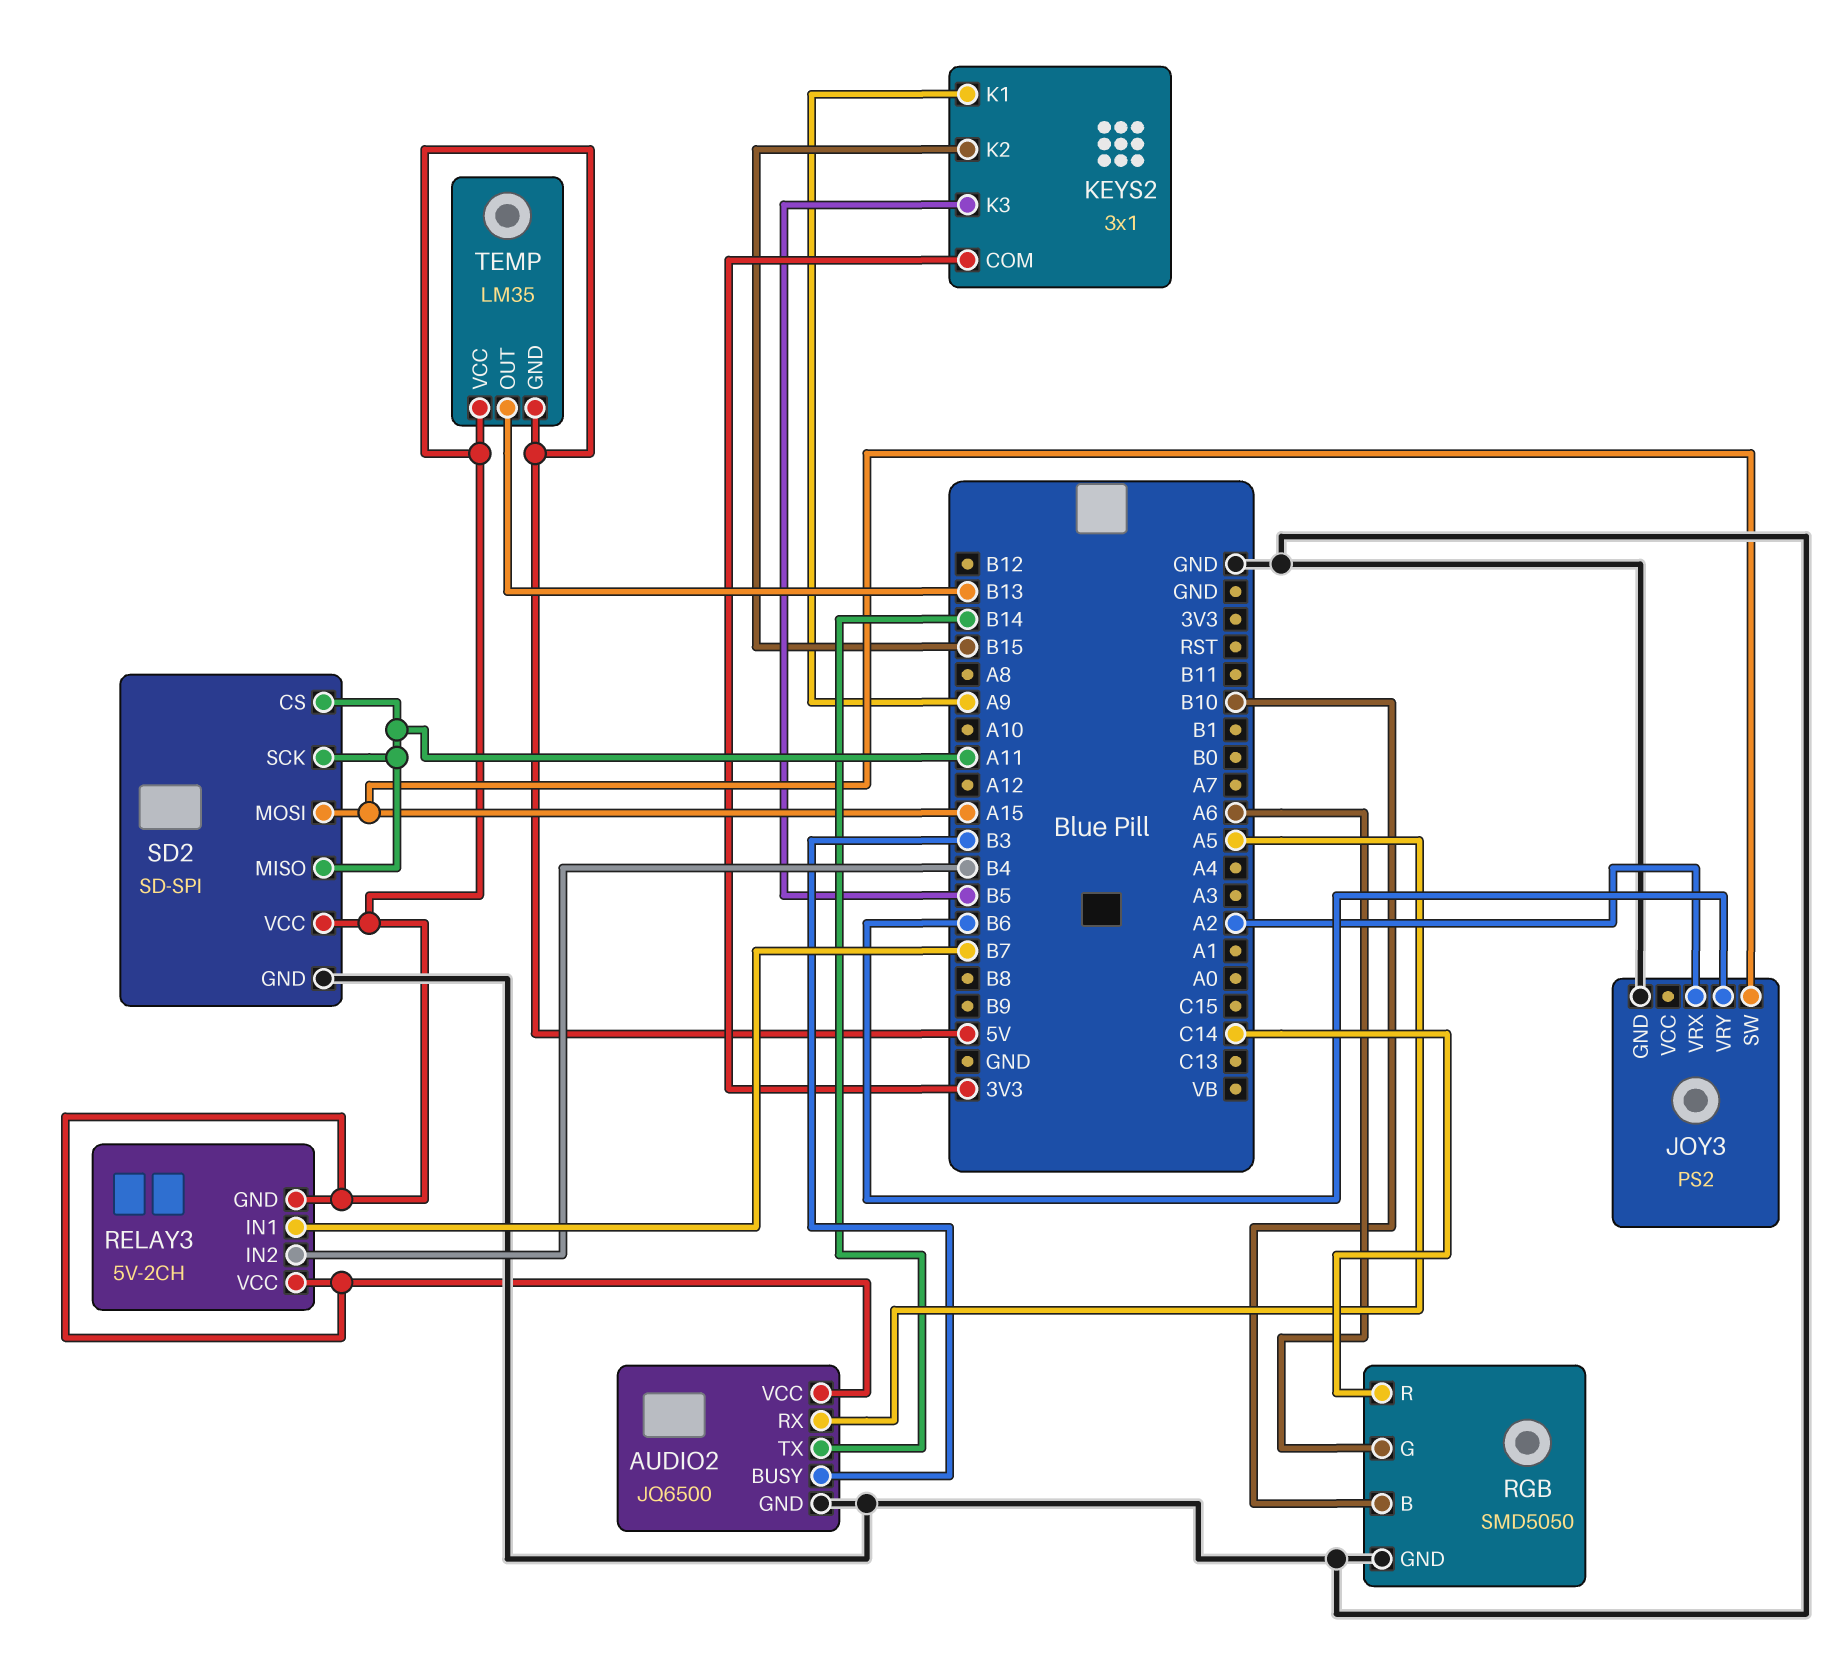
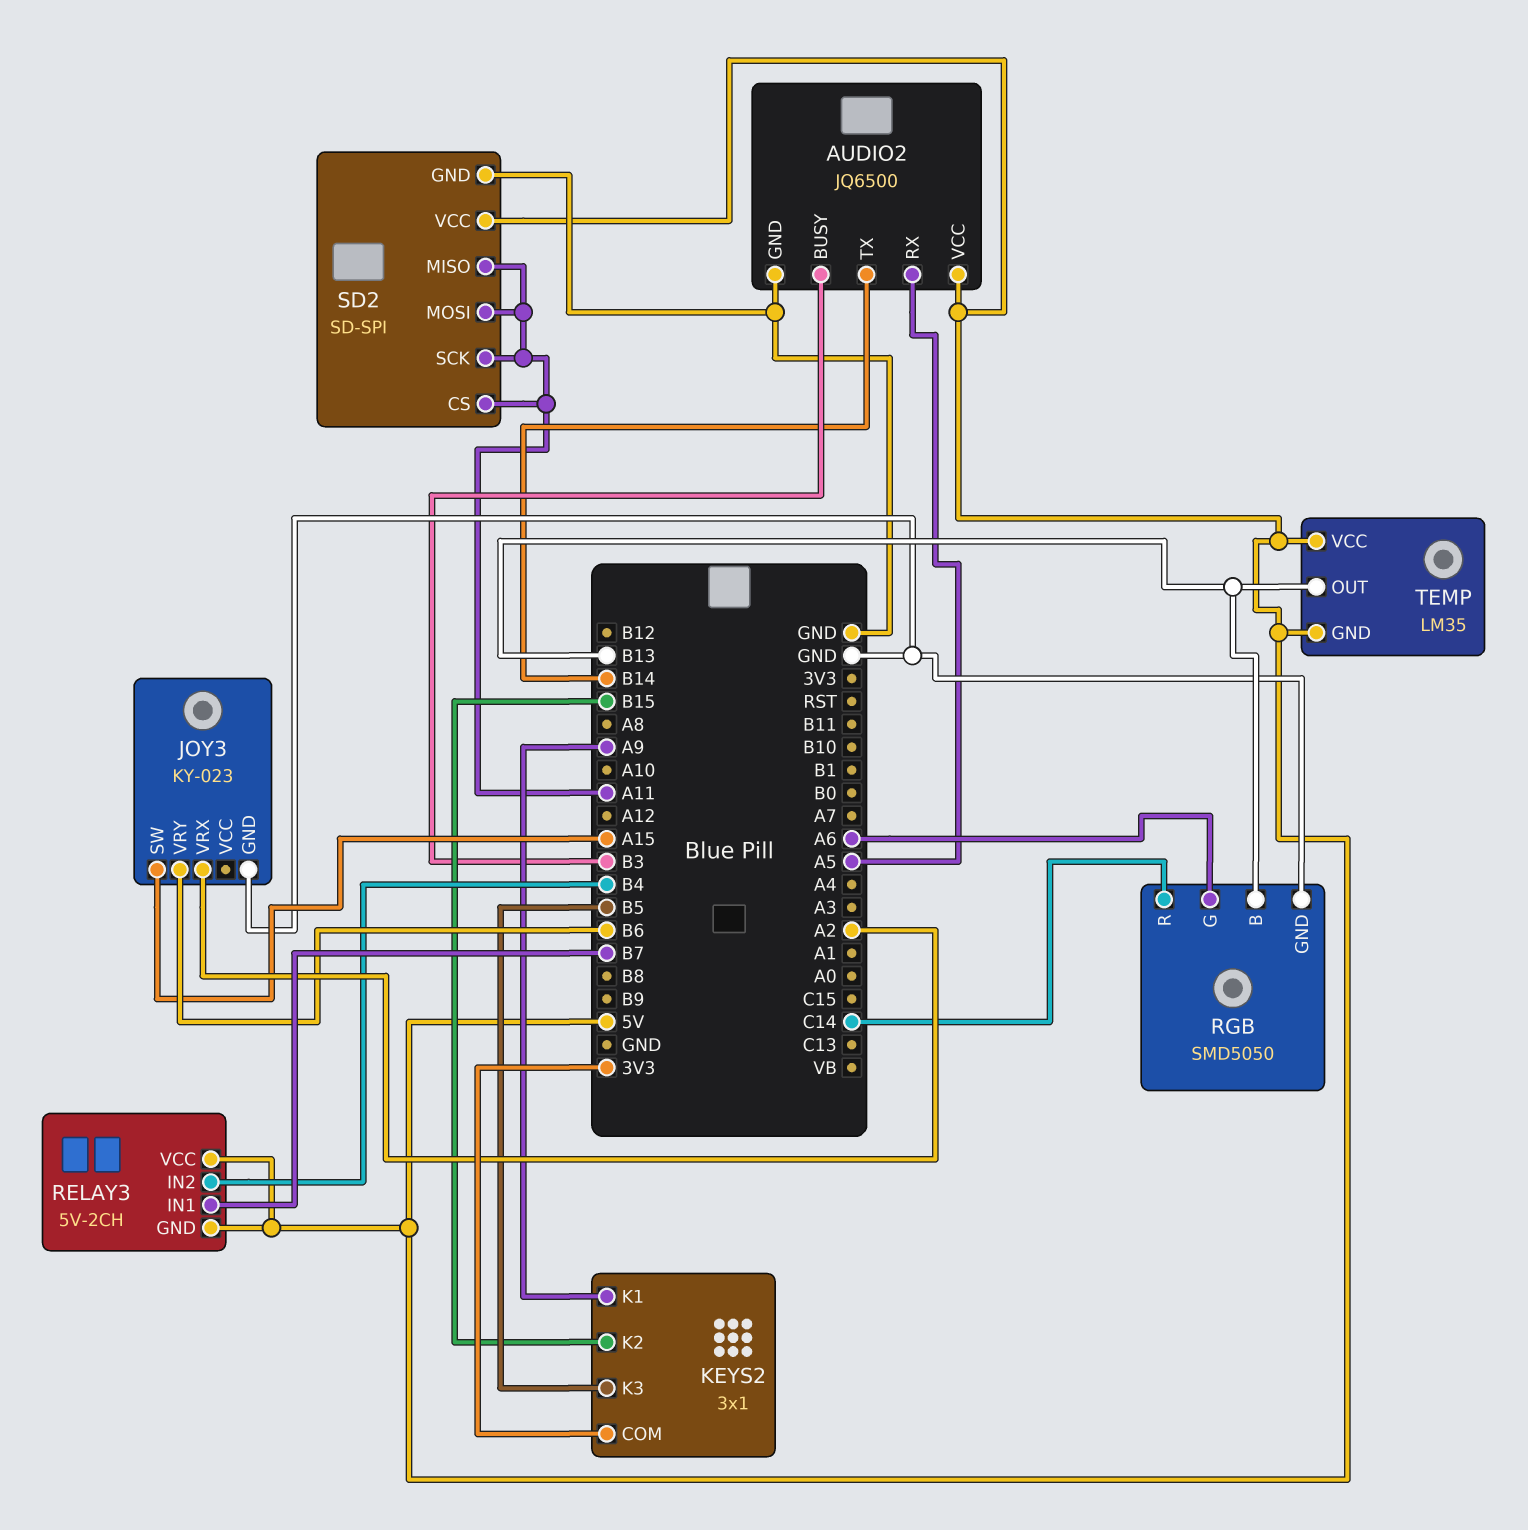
JOY3: PS2 -> KY-023
RGB pin B: B10 -> B13
SD2 pin MOSI: A15 -> A11

